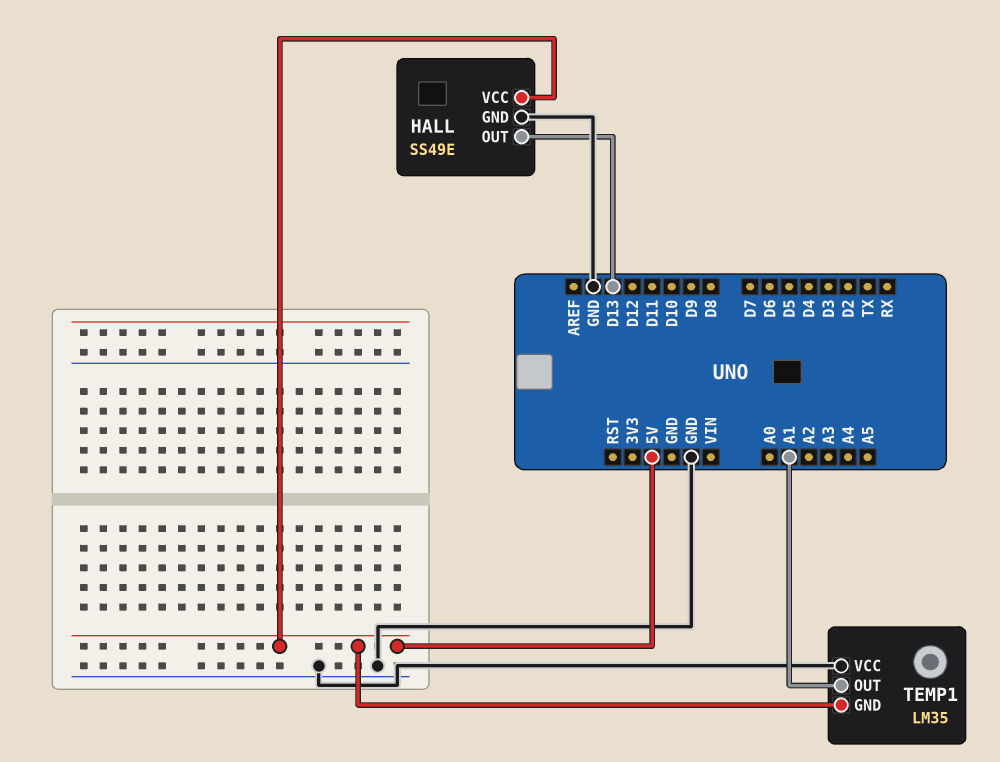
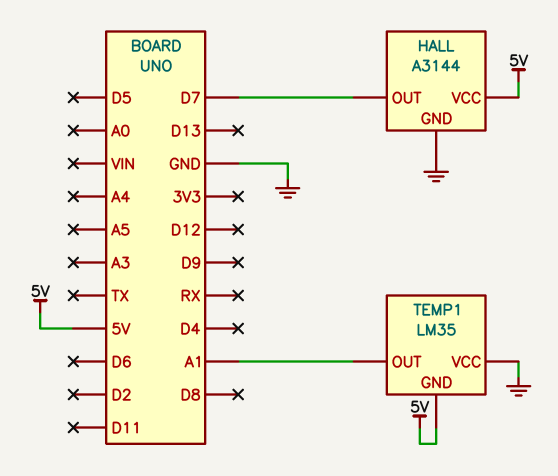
HALL: SS49E -> A3144
HALL pin OUT: D13 -> D7

